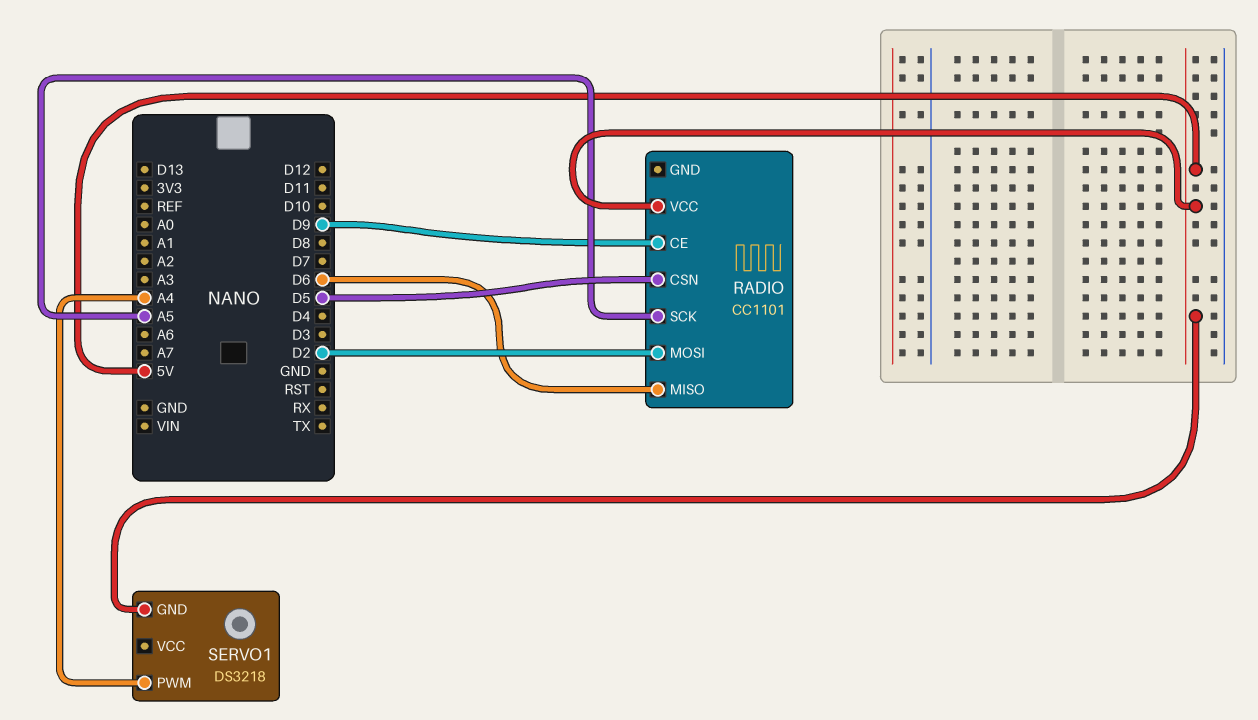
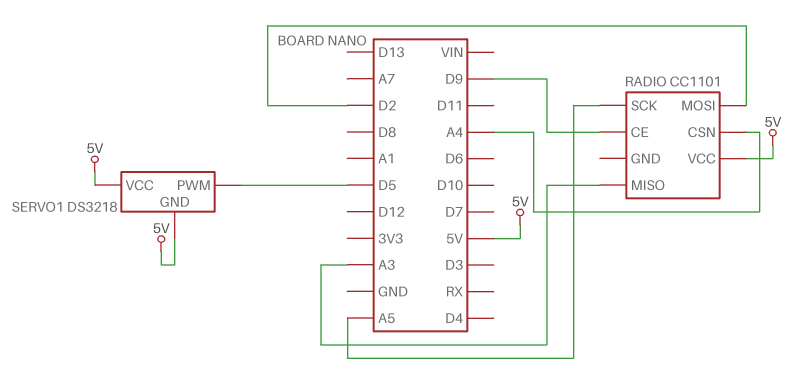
RADIO pin CSN: D5 -> A4
RADIO pin MISO: D6 -> A3
SERVO1 pin PWM: A4 -> D5
SERVO1 pin VCC: none -> 5V

